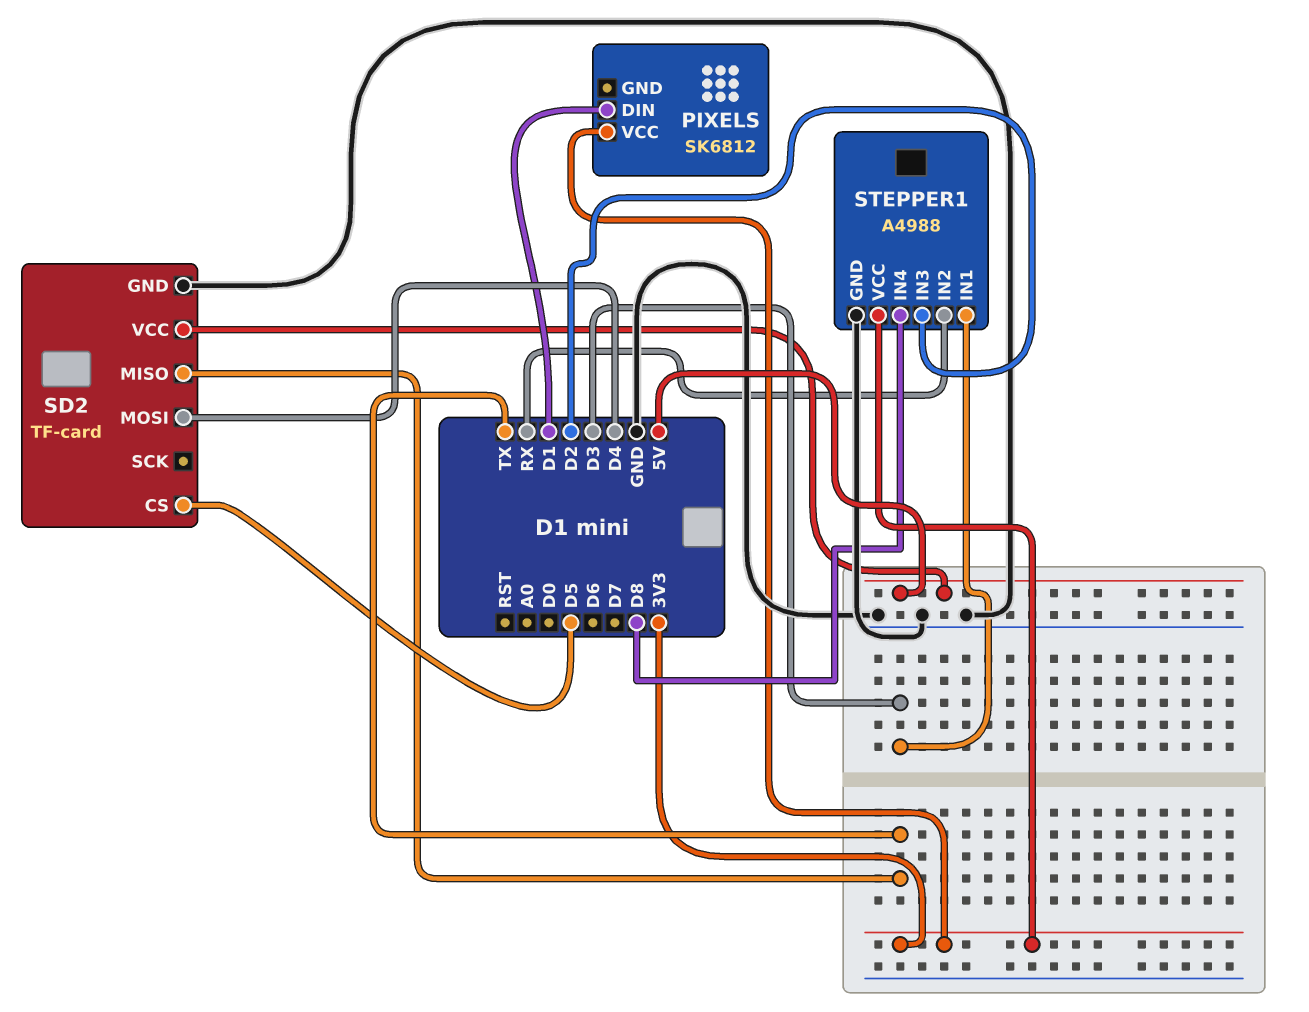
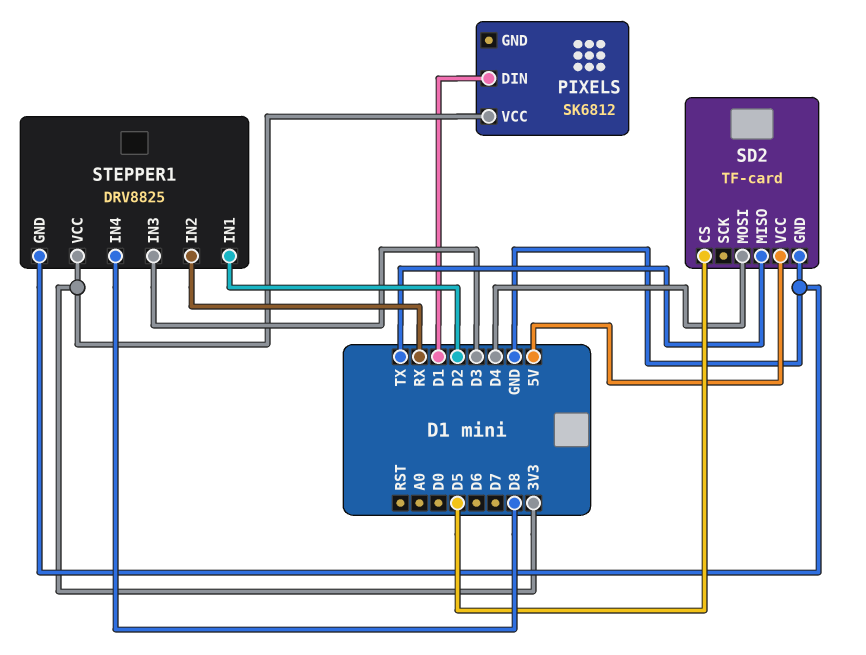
STEPPER1: A4988 -> DRV8825
STEPPER1 pin IN1: D3 -> D2
STEPPER1 pin IN3: D2 -> D3

